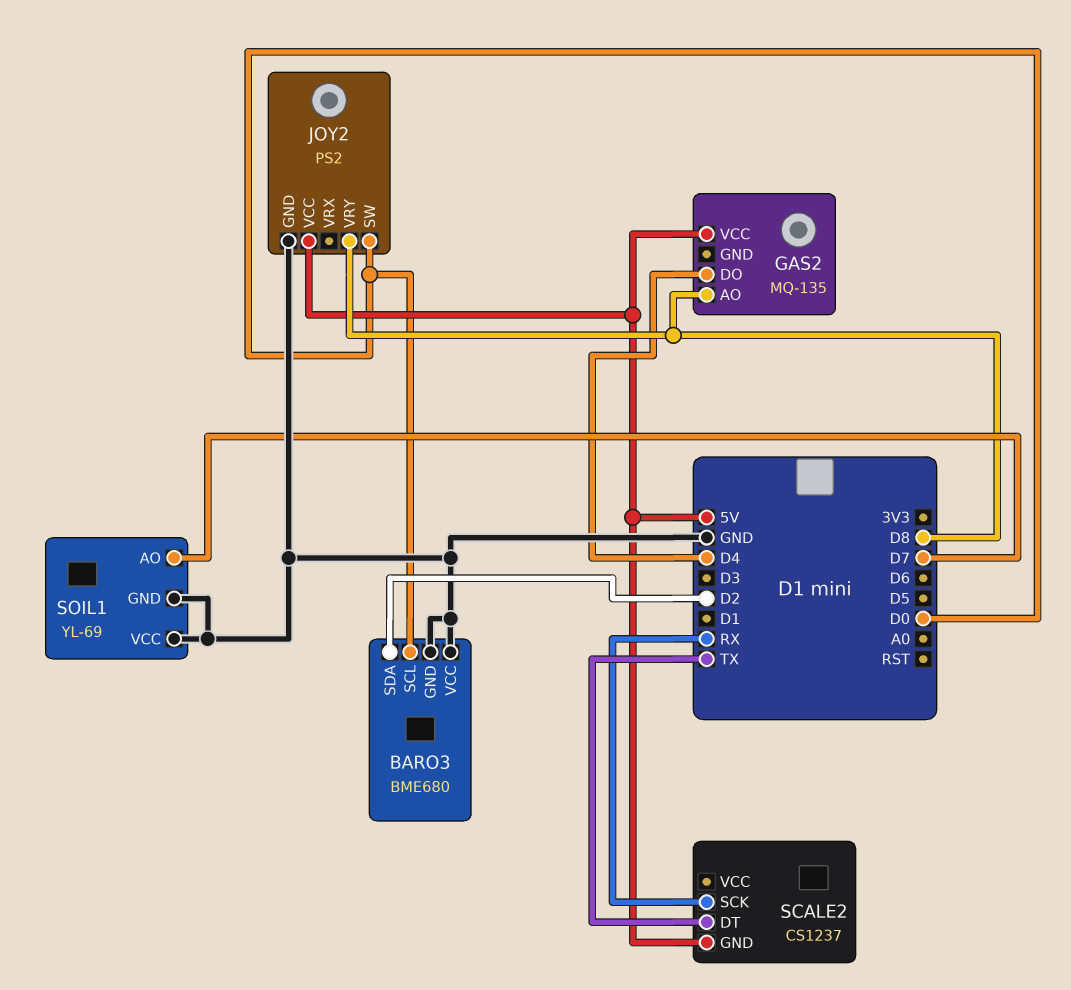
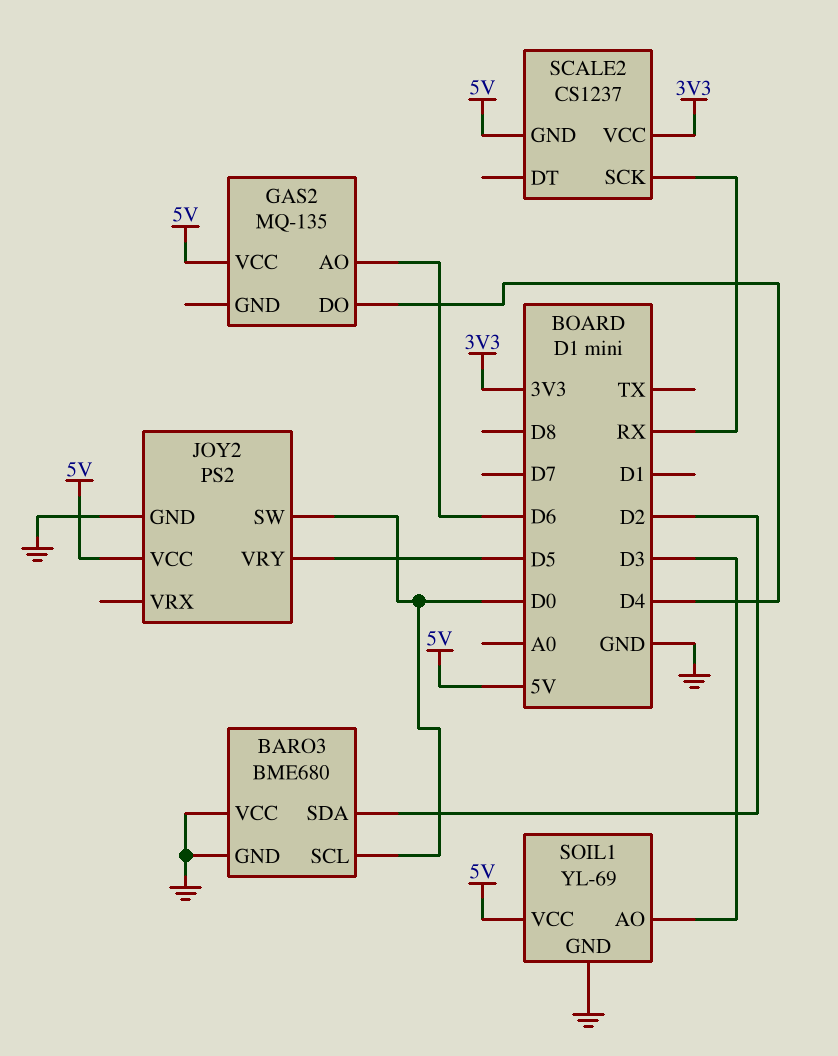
GAS2 pin AO: D8 -> D6
JOY2 pin VRY: D8 -> D5
SCALE2 pin DT: TX -> none
SCALE2 pin VCC: none -> 3V3
SOIL1 pin AO: D7 -> D3
SOIL1 pin VCC: GND -> 5V

